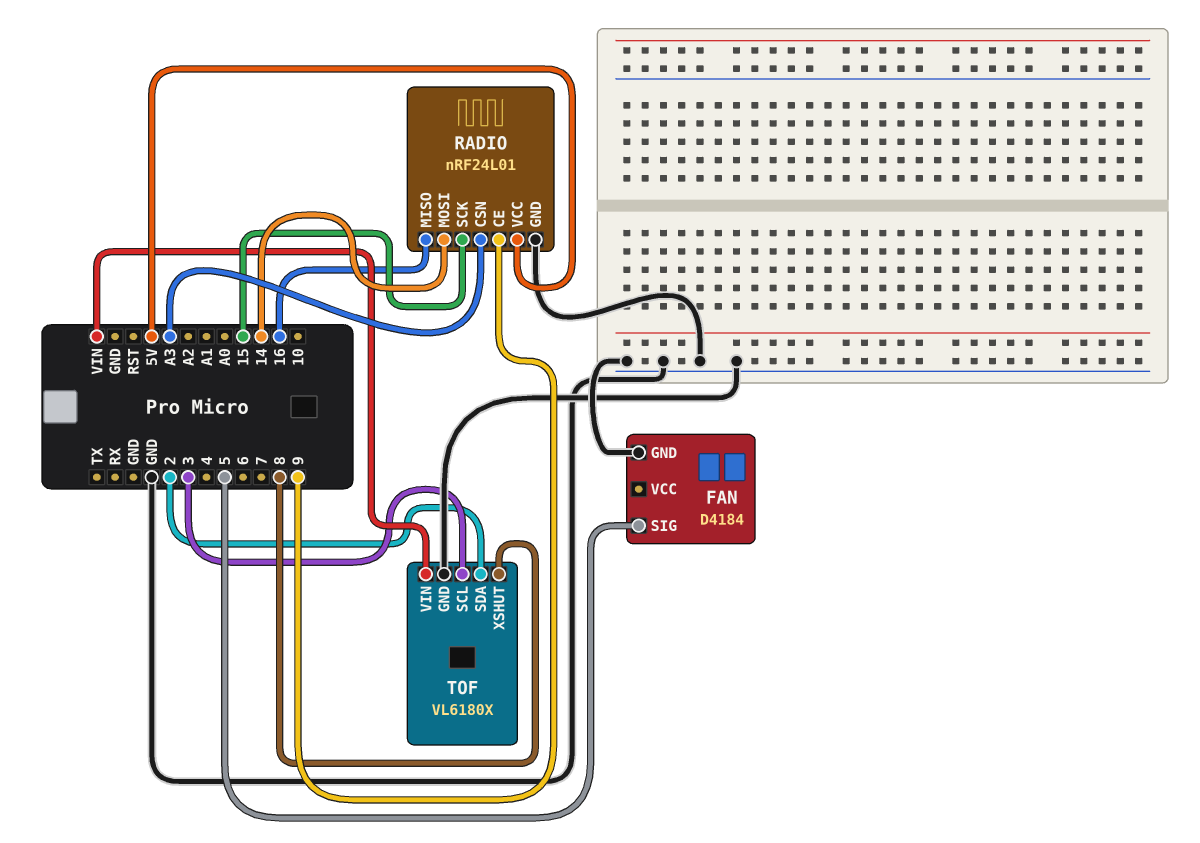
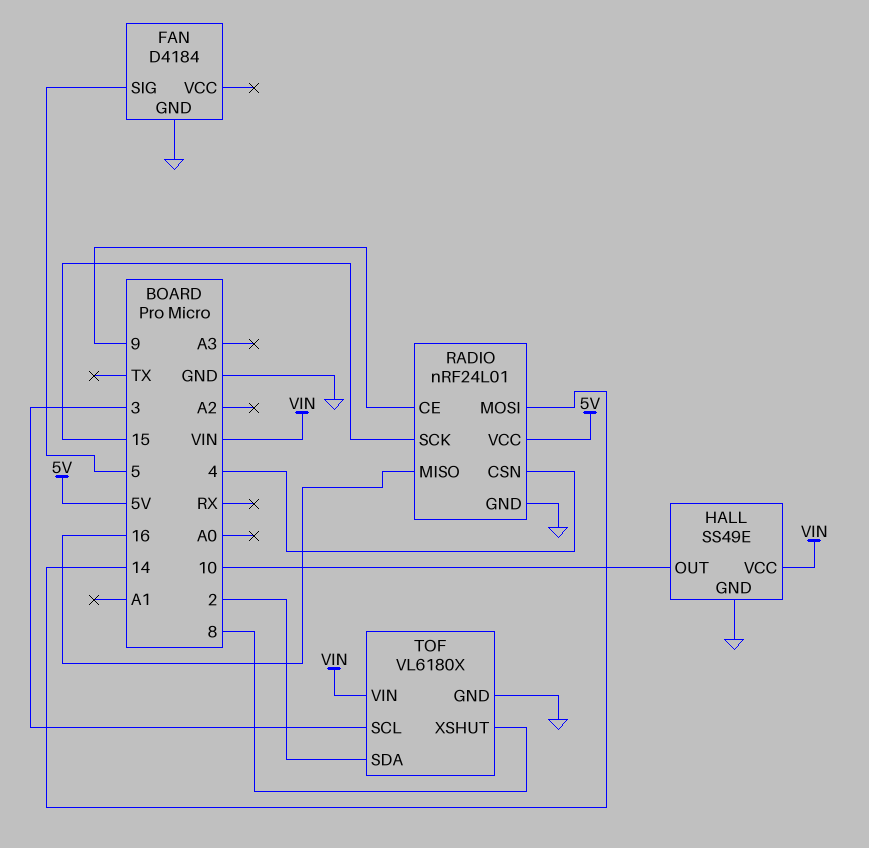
HALL: none -> SS49E
HALL pin GND: none -> GND
HALL pin OUT: none -> 10
HALL pin VCC: none -> VIN
RADIO pin CSN: A3 -> 4

